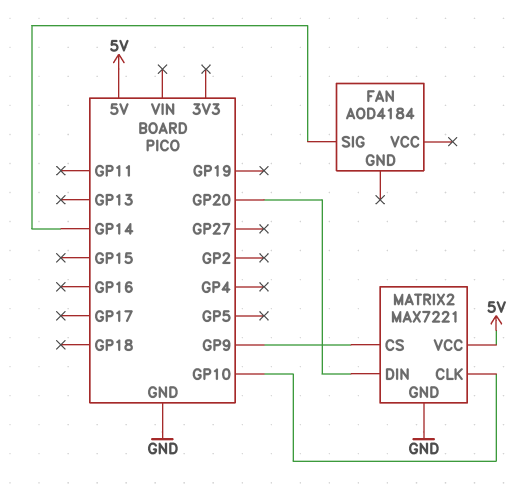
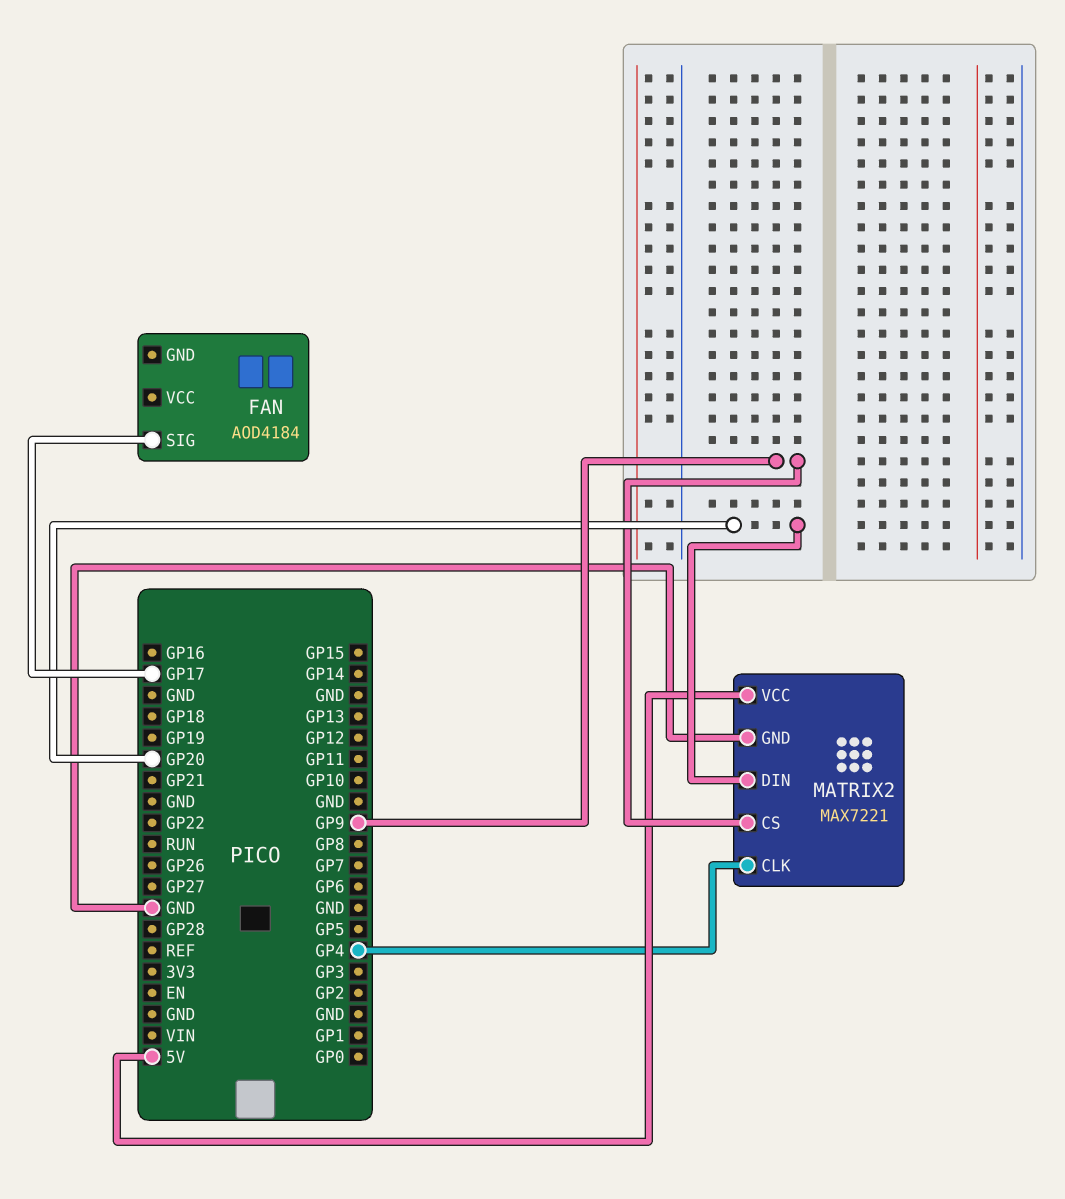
FAN pin SIG: GP14 -> GP17
MATRIX2 pin CLK: GP10 -> GP4

